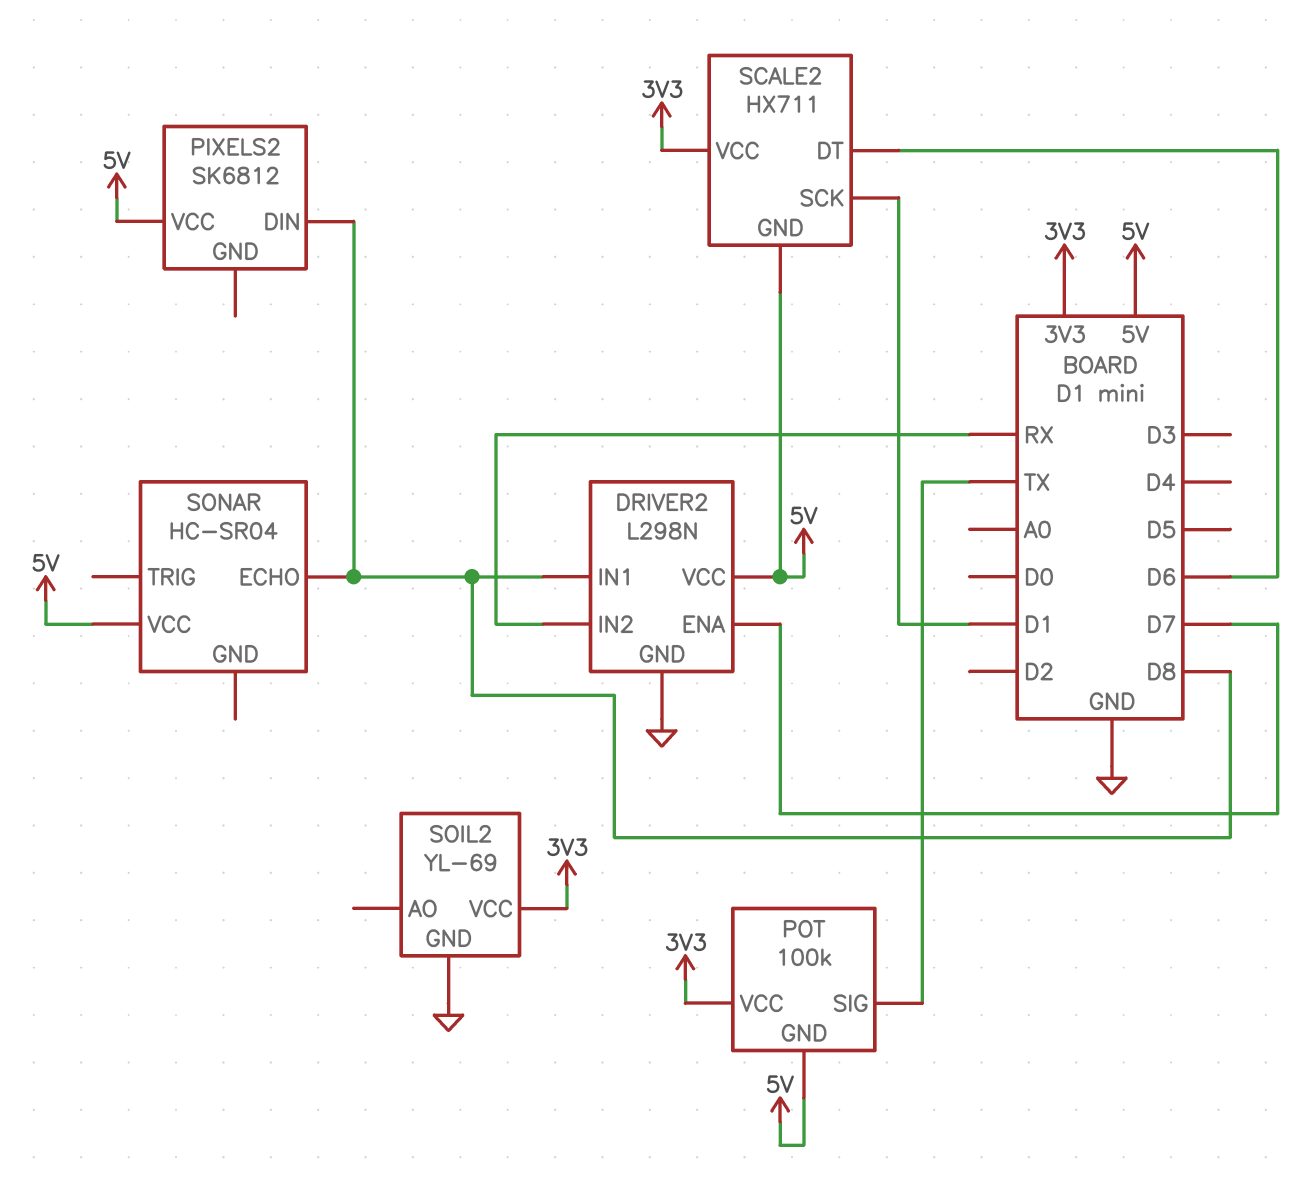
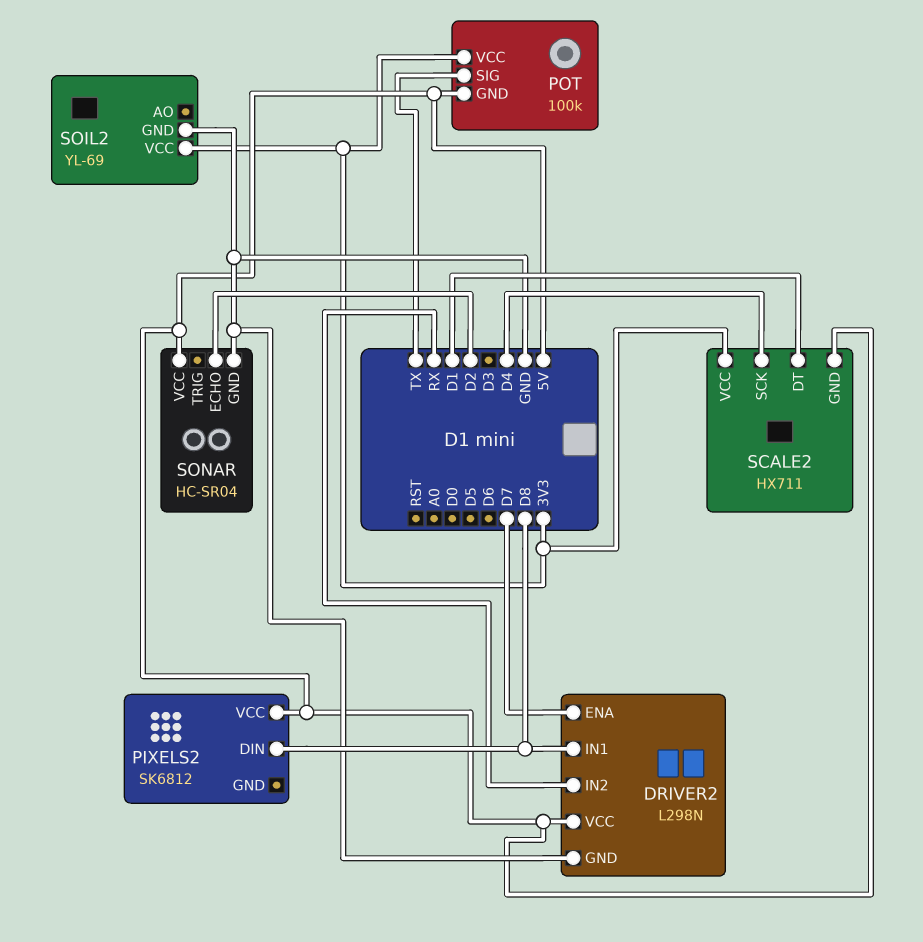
SCALE2 pin DT: D6 -> D1
SCALE2 pin SCK: D1 -> D4
SONAR pin ECHO: D8 -> D2
SONAR pin GND: none -> GND

